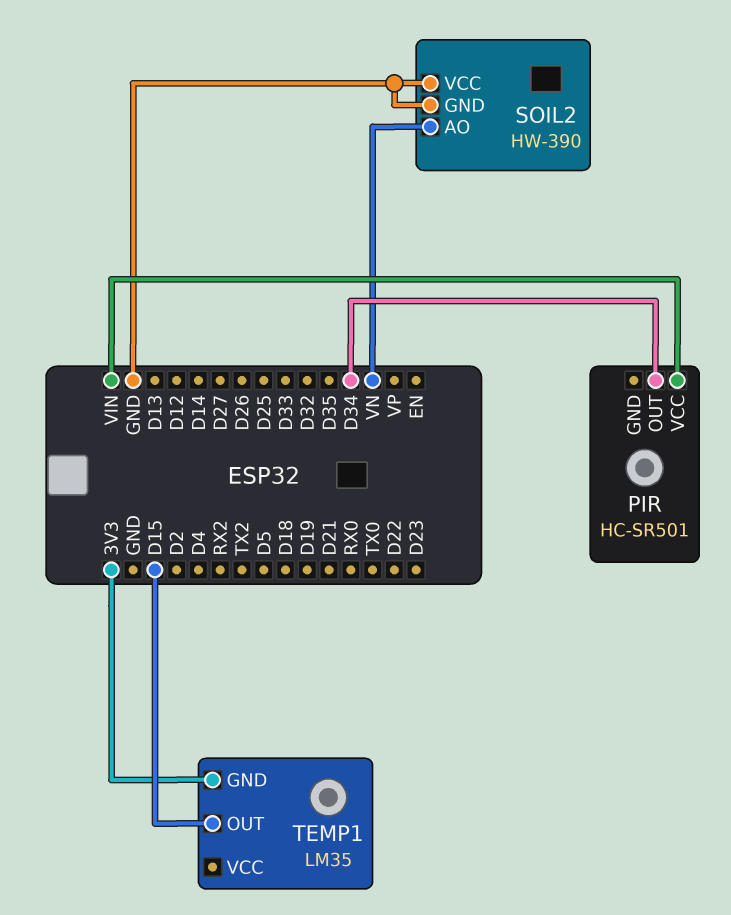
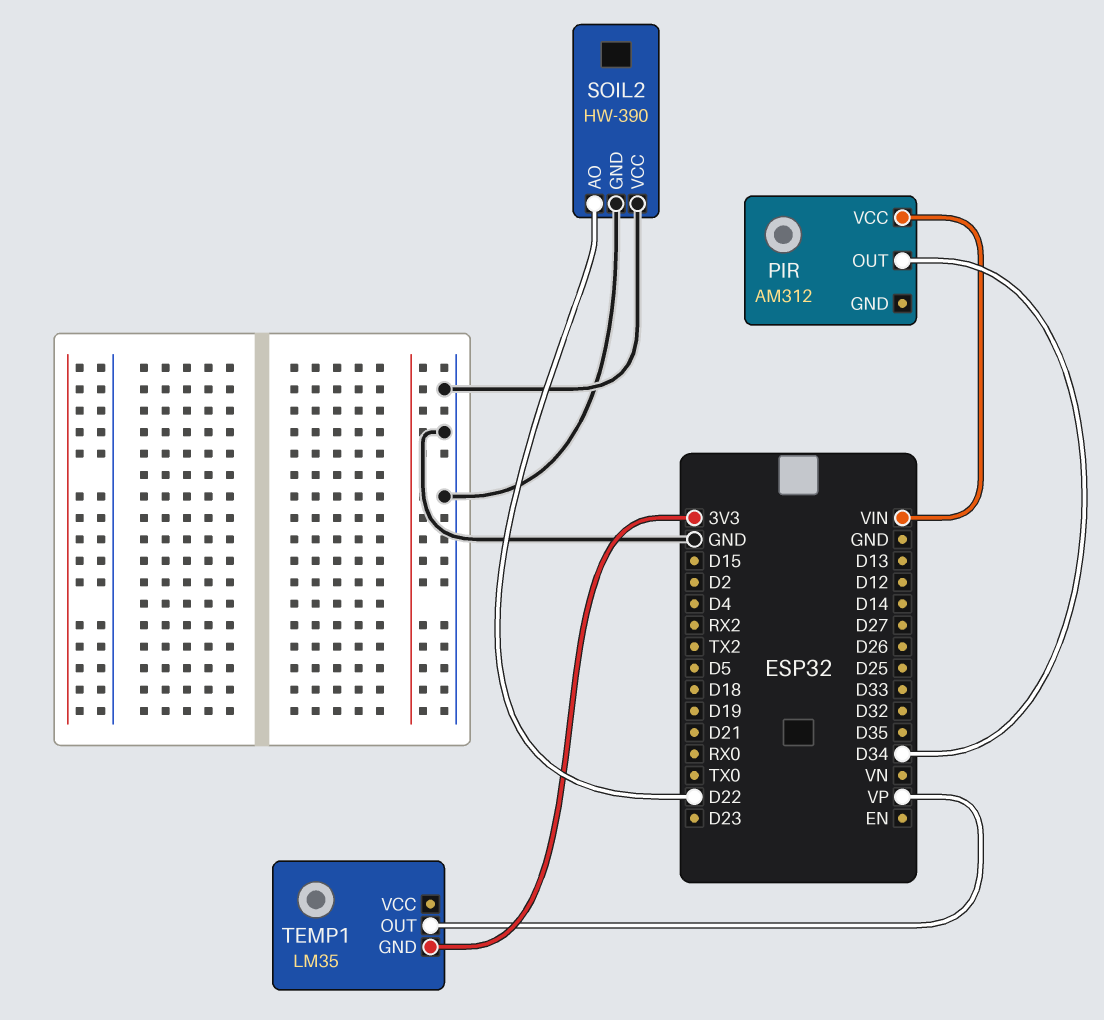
PIR: HC-SR501 -> AM312
SOIL2 pin AO: VN -> D22
TEMP1 pin OUT: D15 -> VP

